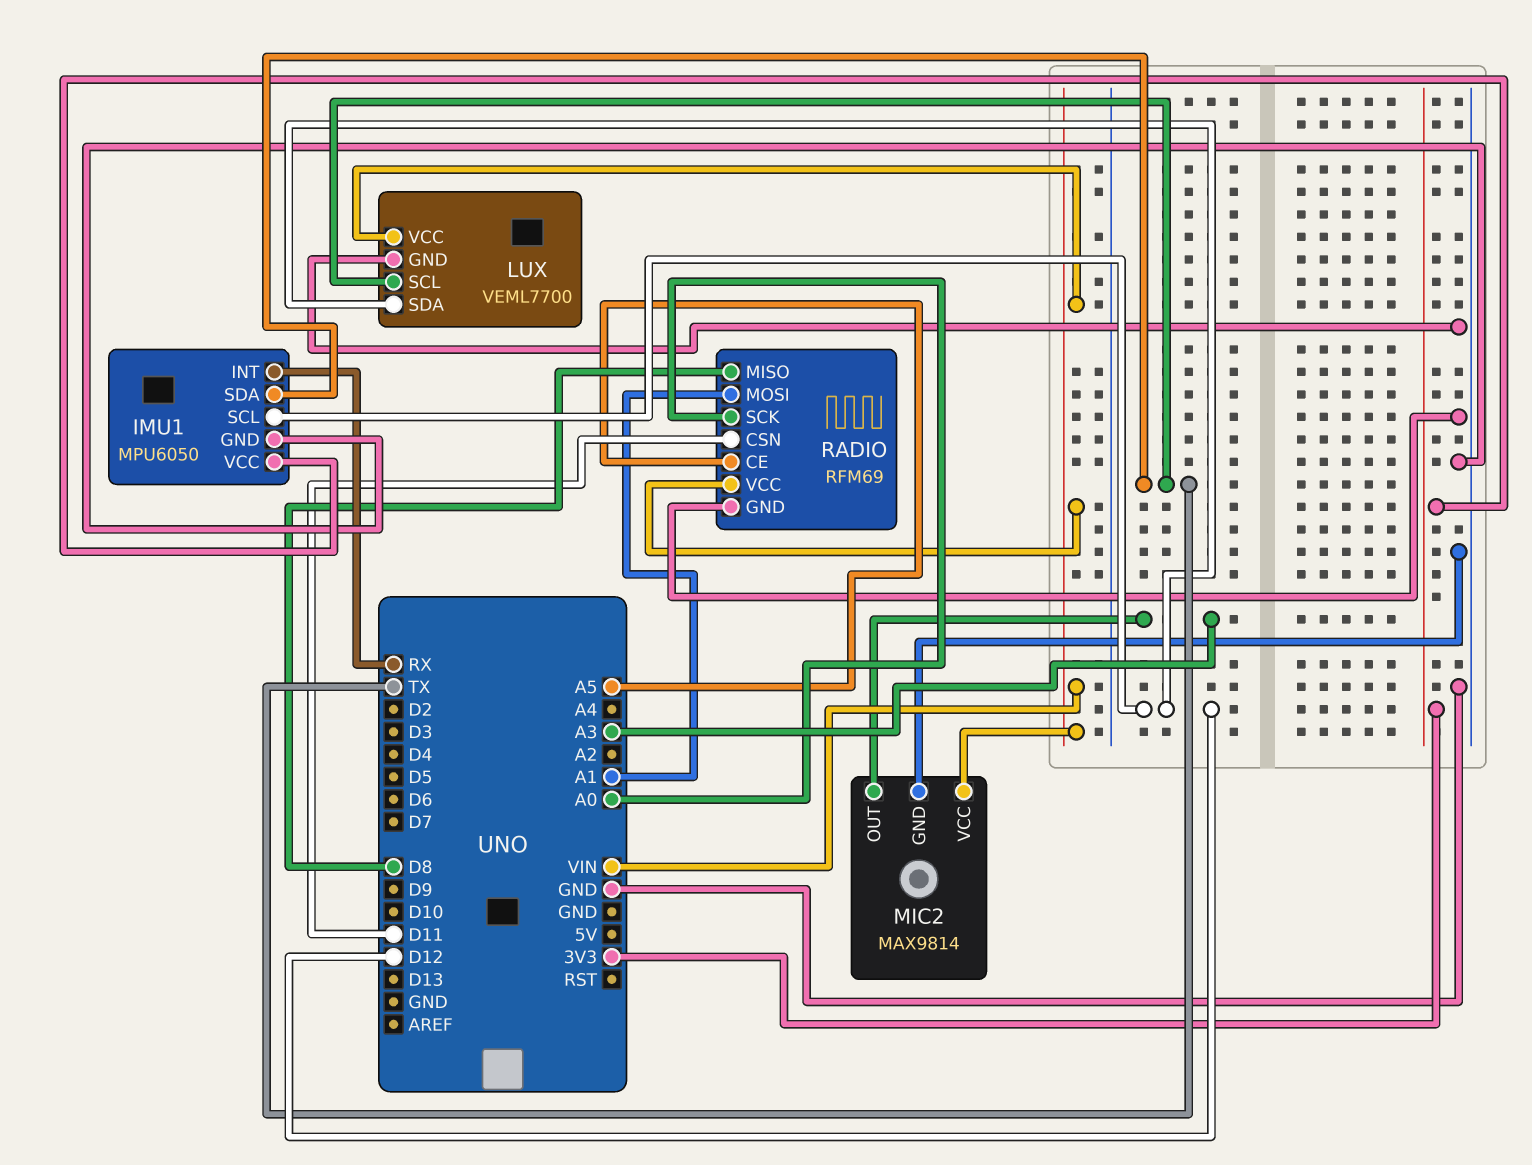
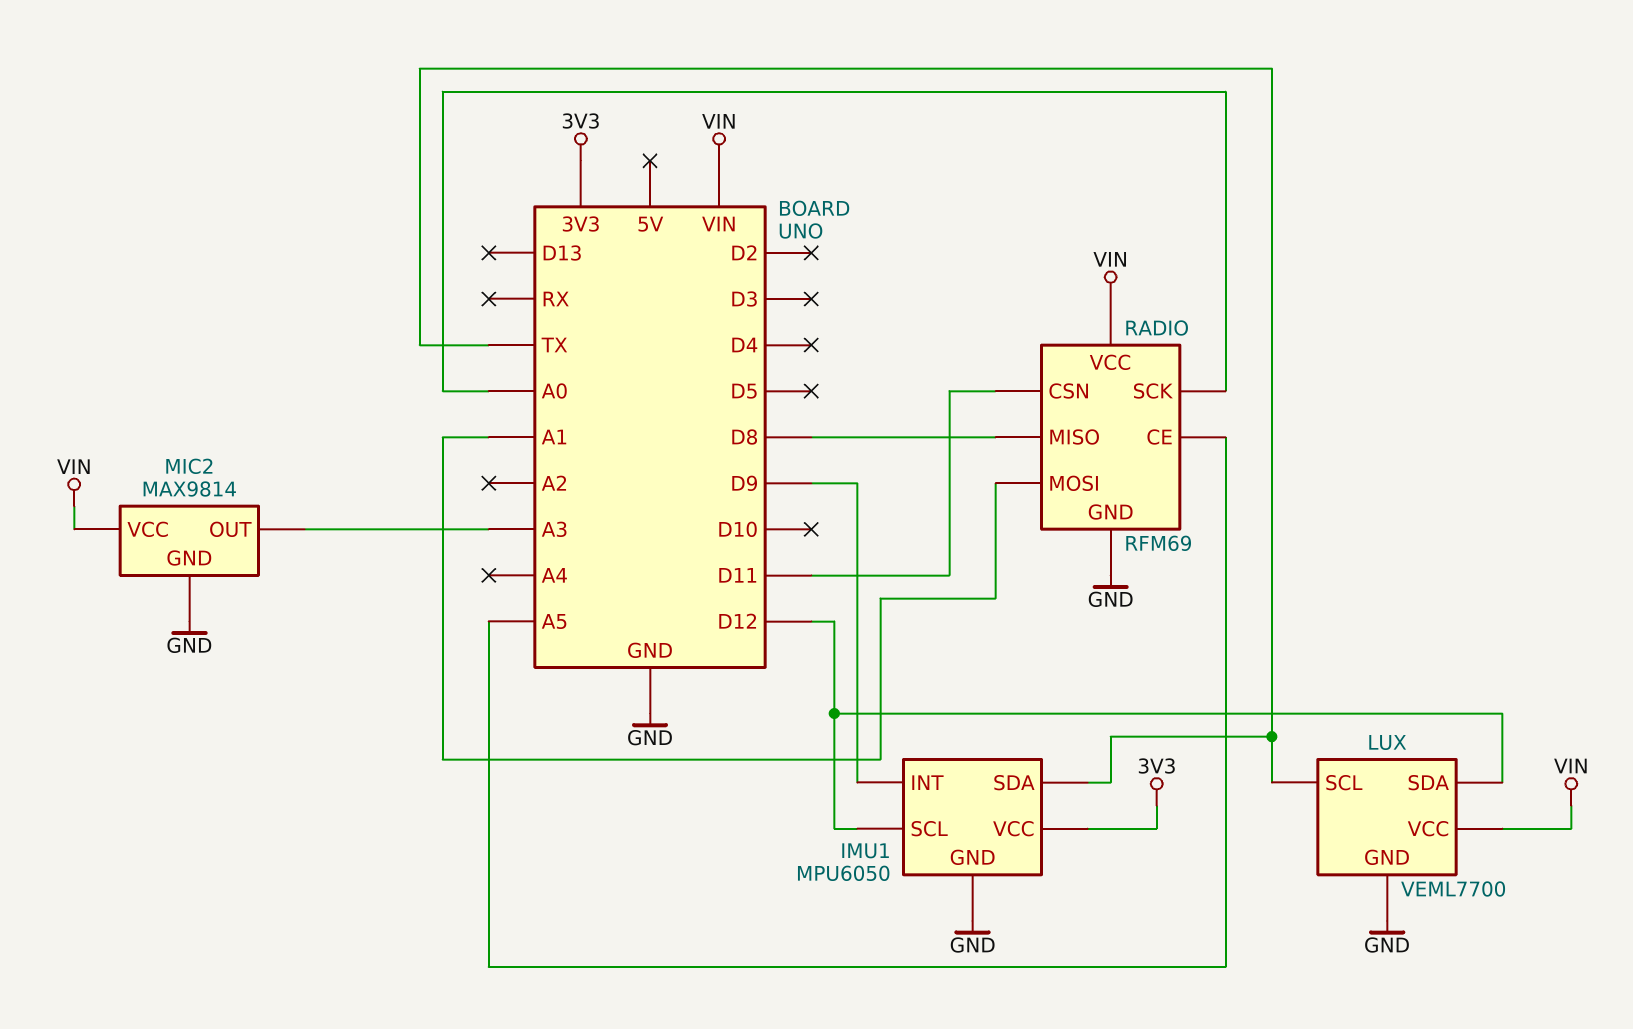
IMU1 pin INT: RX -> D9

